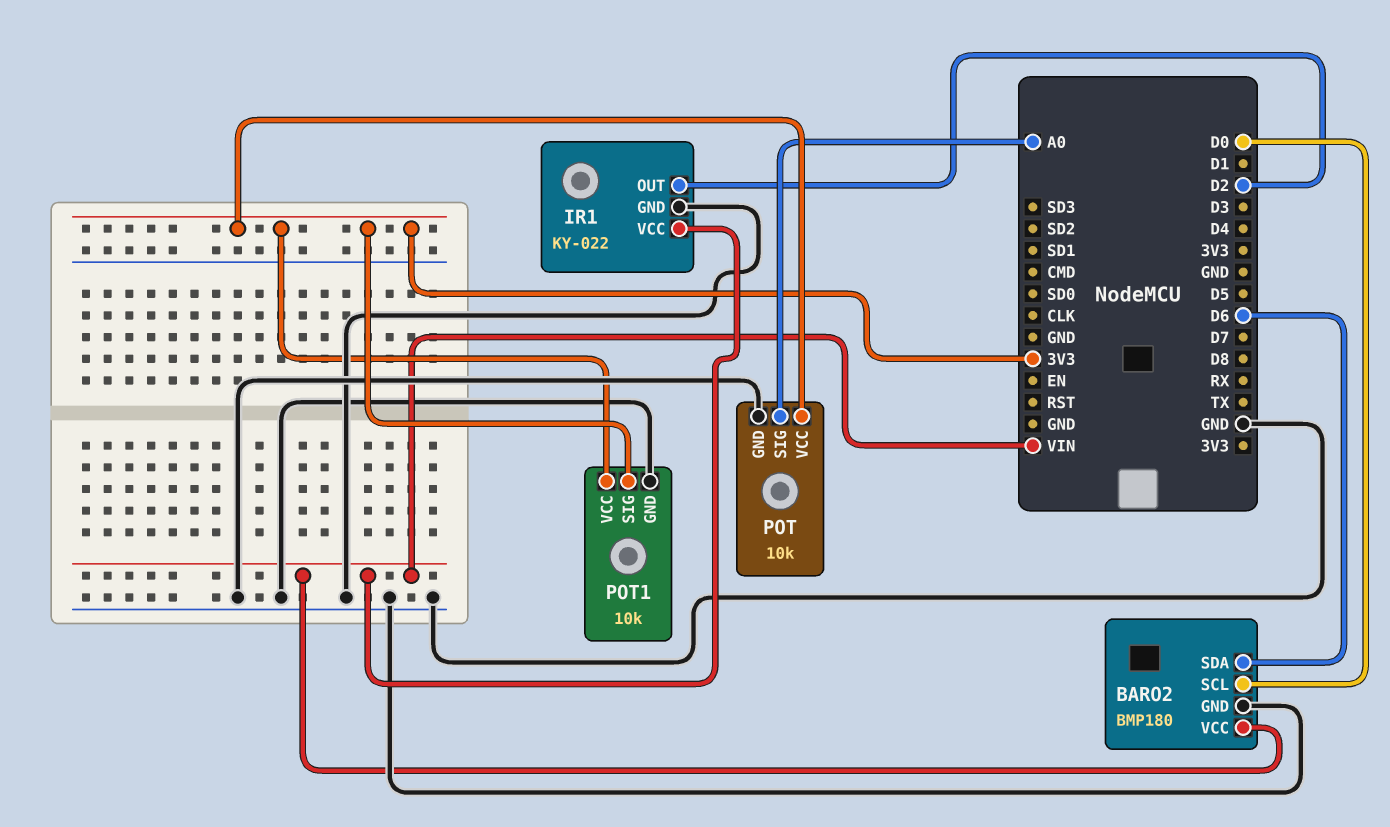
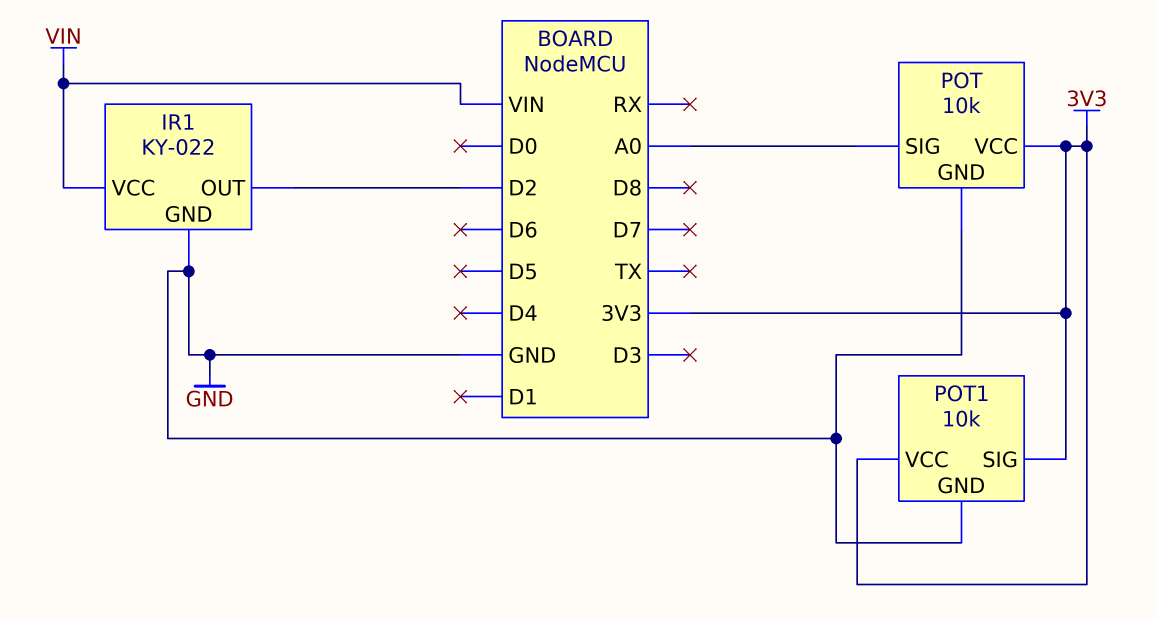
BARO2: BMP180 -> none
BARO2 pin GND: GND -> none
BARO2 pin SCL: D0 -> none
BARO2 pin SDA: D6 -> none
BARO2 pin VCC: VIN -> none

